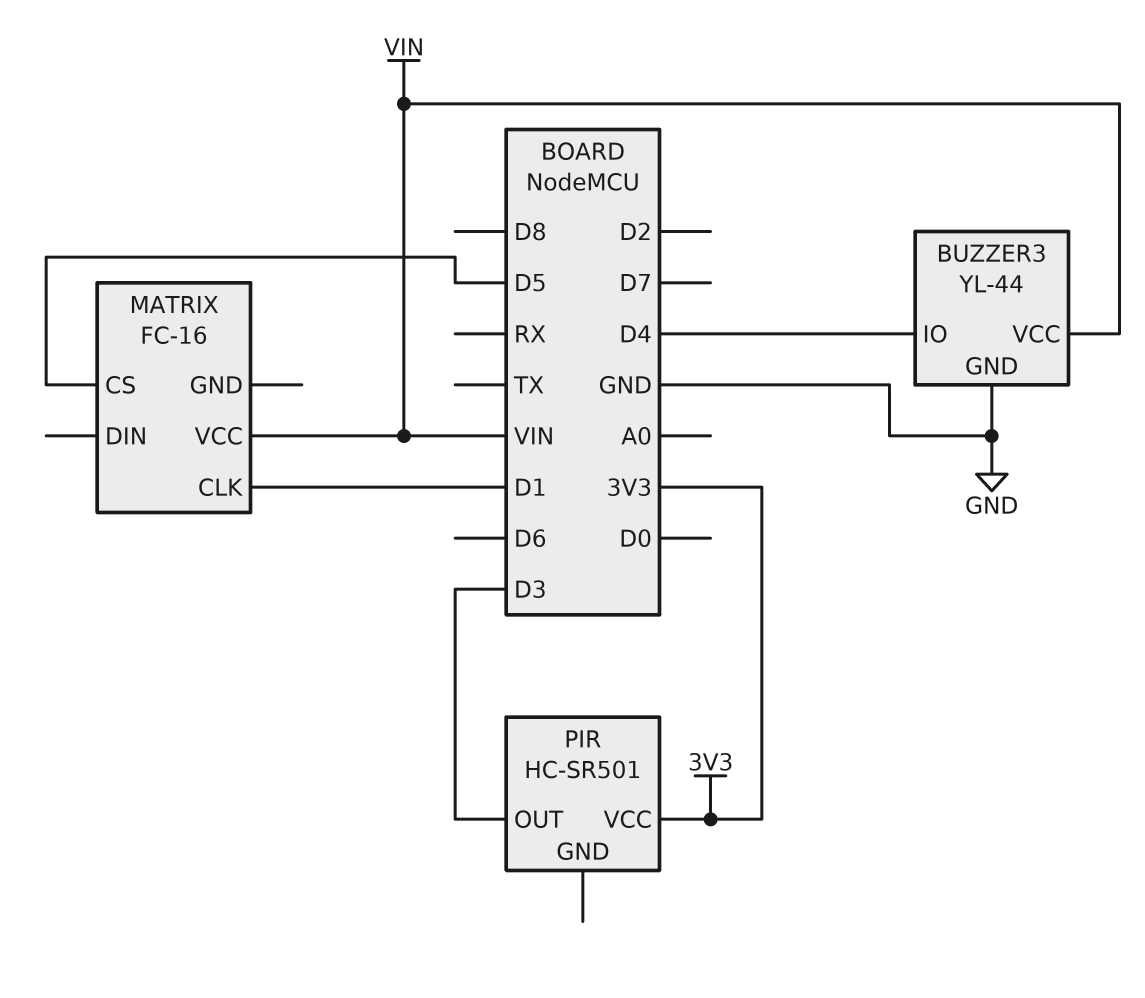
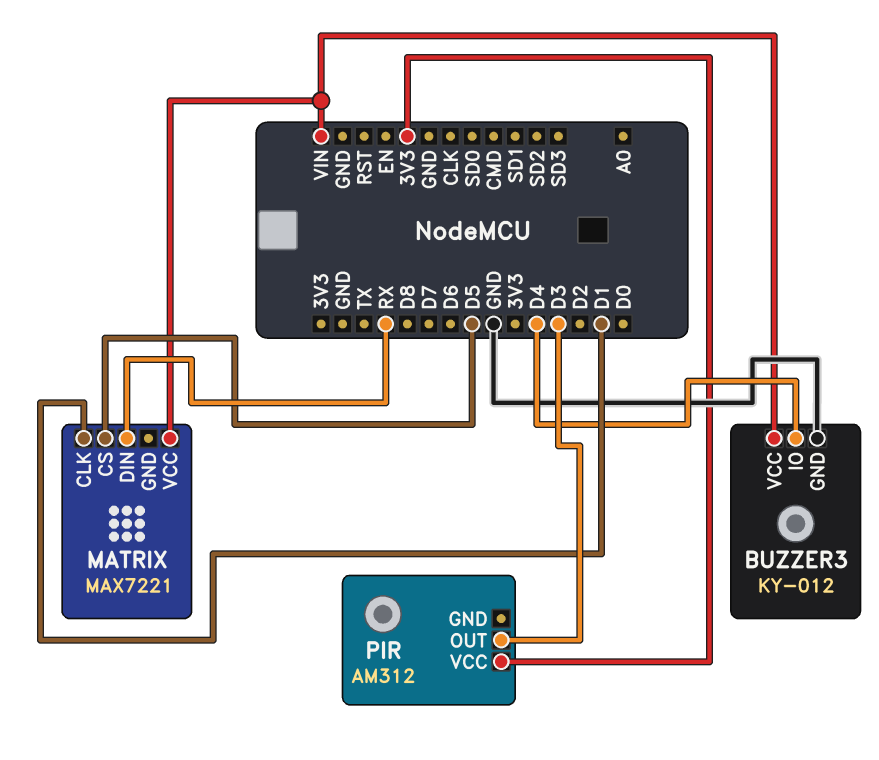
BUZZER3: YL-44 -> KY-012
MATRIX: FC-16 -> MAX7221
MATRIX pin DIN: none -> RX
PIR: HC-SR501 -> AM312

